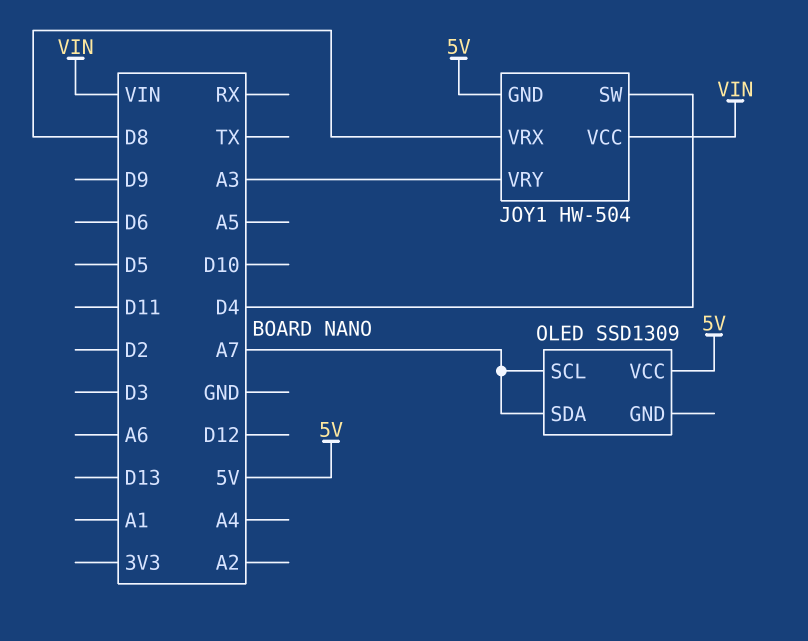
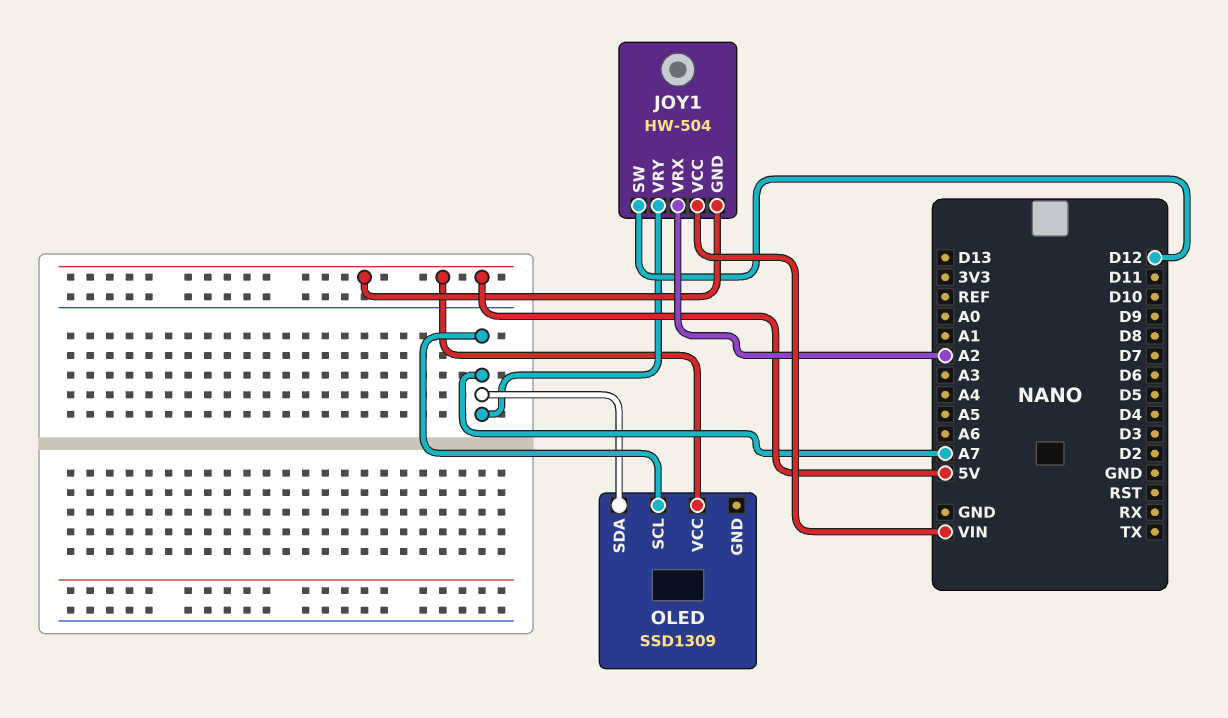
JOY1 pin SW: D4 -> D12
JOY1 pin VRX: D8 -> A2
JOY1 pin VRY: A3 -> A7

